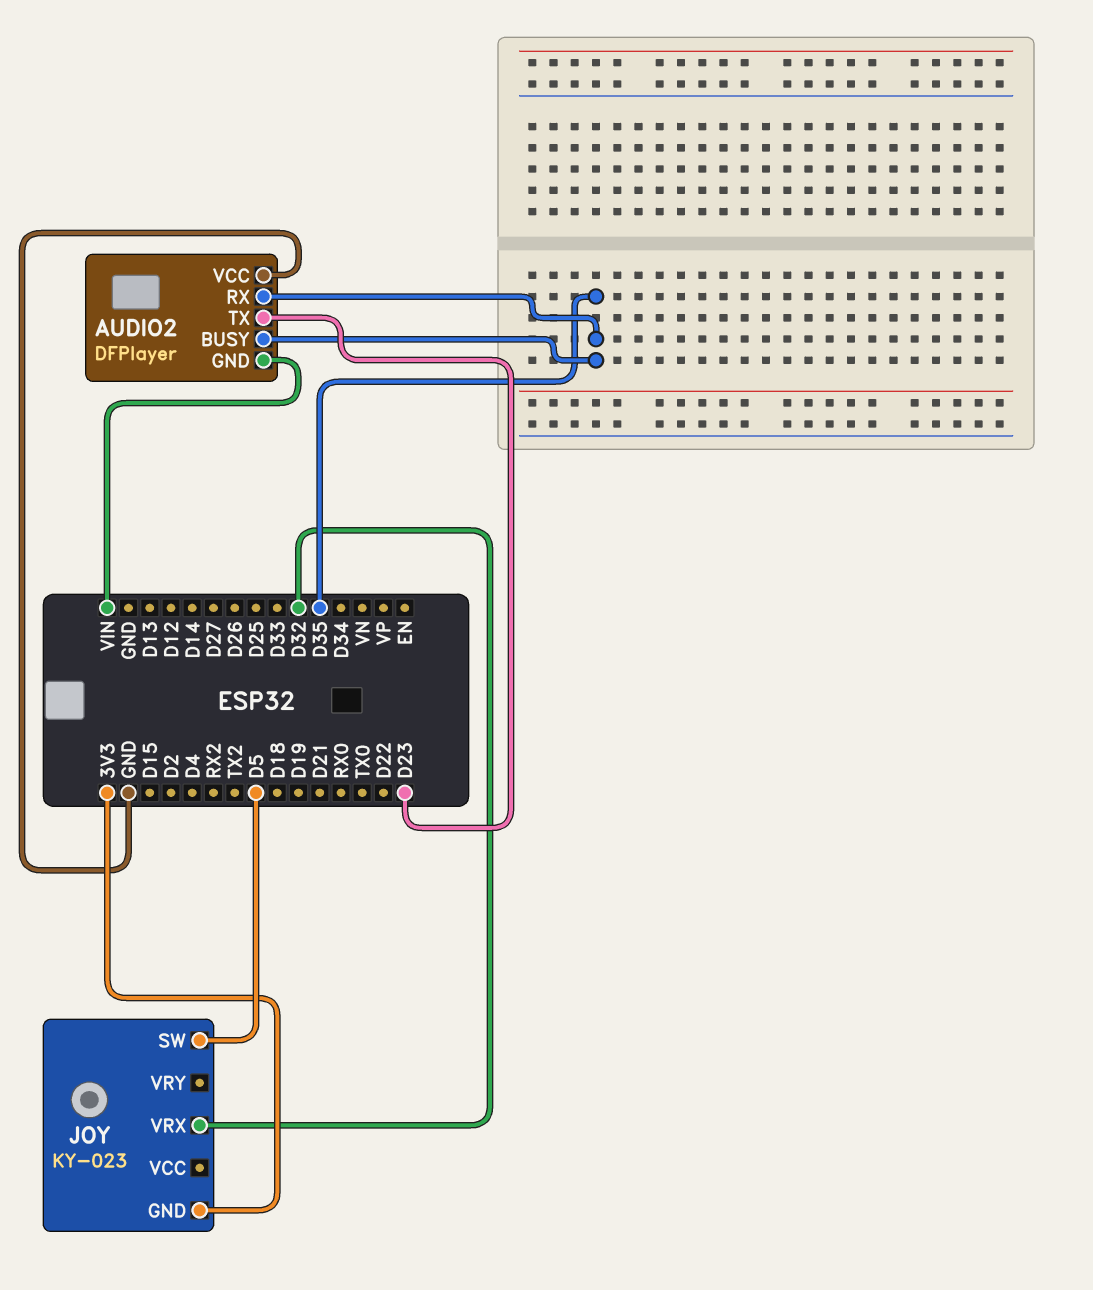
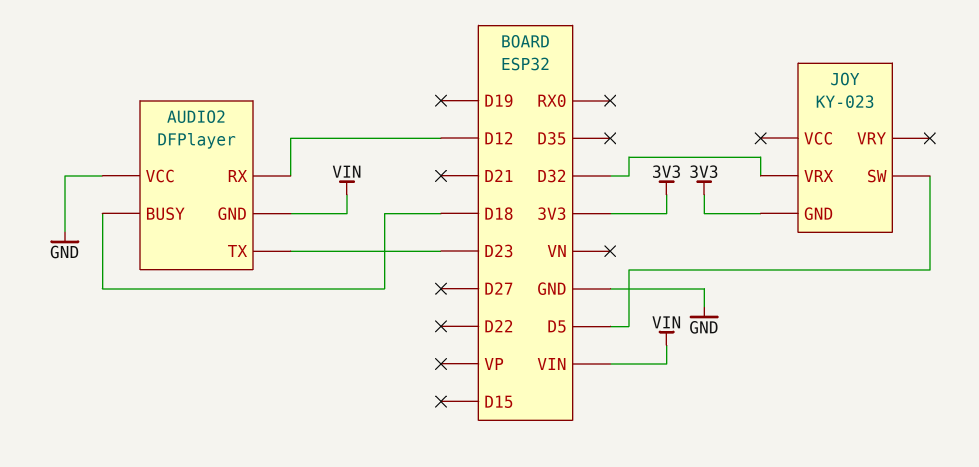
AUDIO2 pin BUSY: D35 -> D18
AUDIO2 pin RX: D35 -> D12

